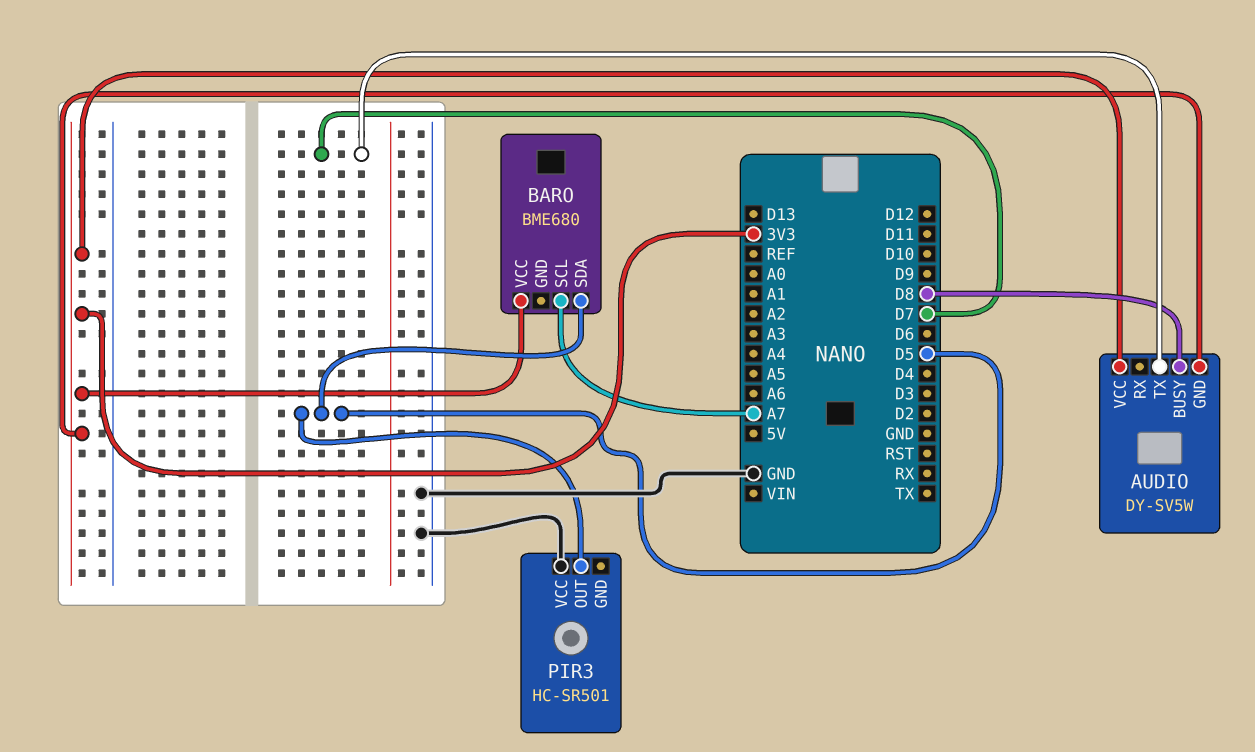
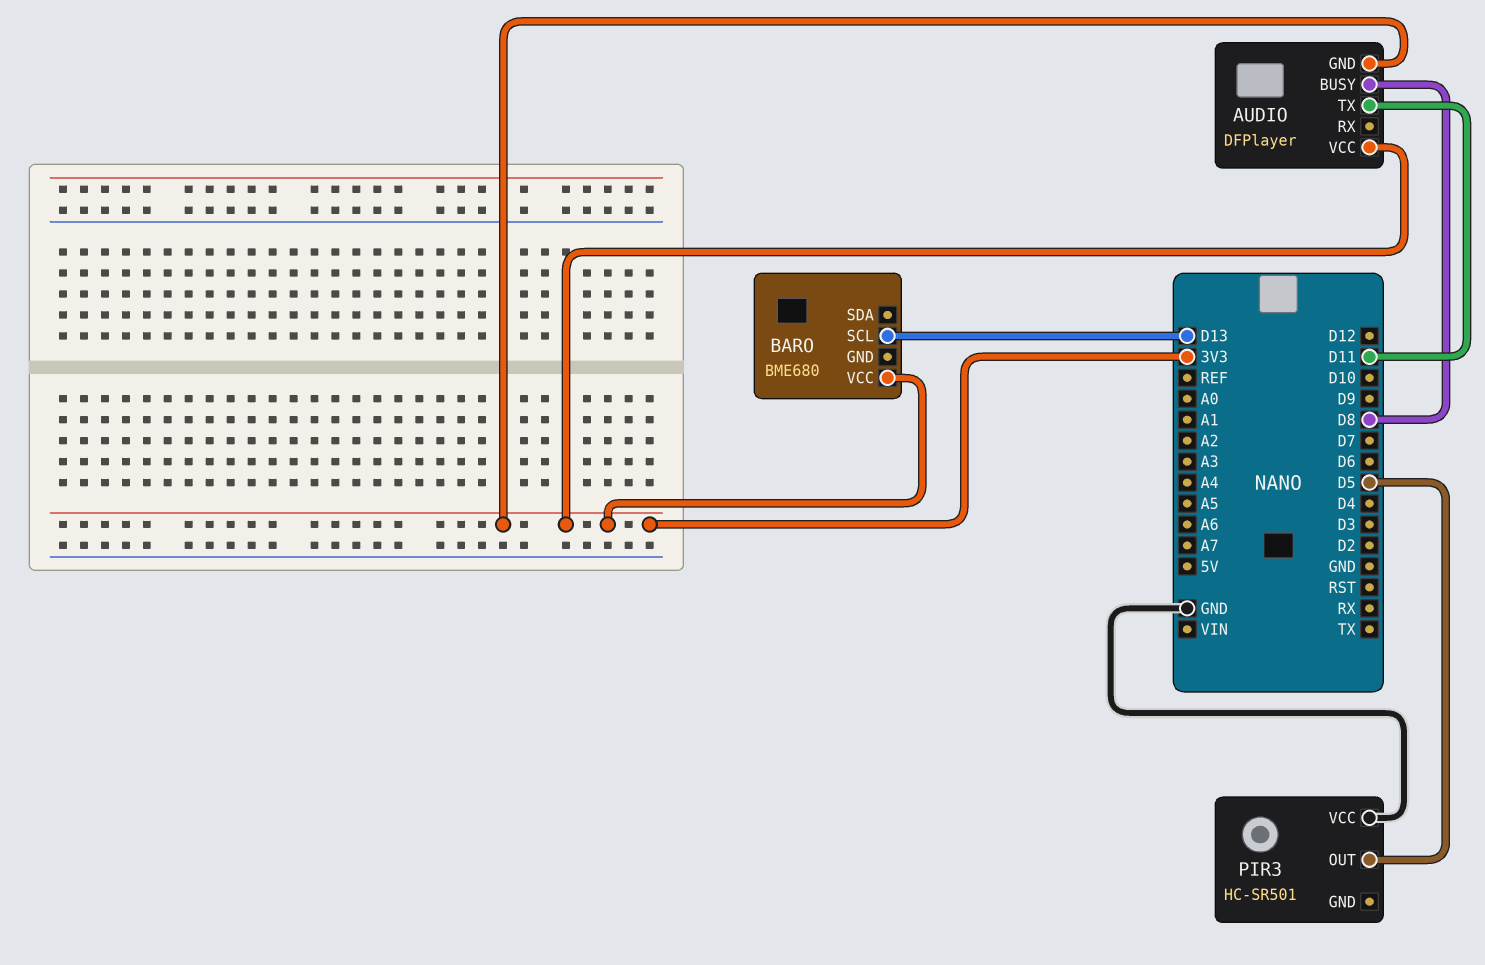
AUDIO: DY-SV5W -> DFPlayer
AUDIO pin TX: D7 -> D11
BARO pin SCL: A7 -> D13
BARO pin SDA: D5 -> none

